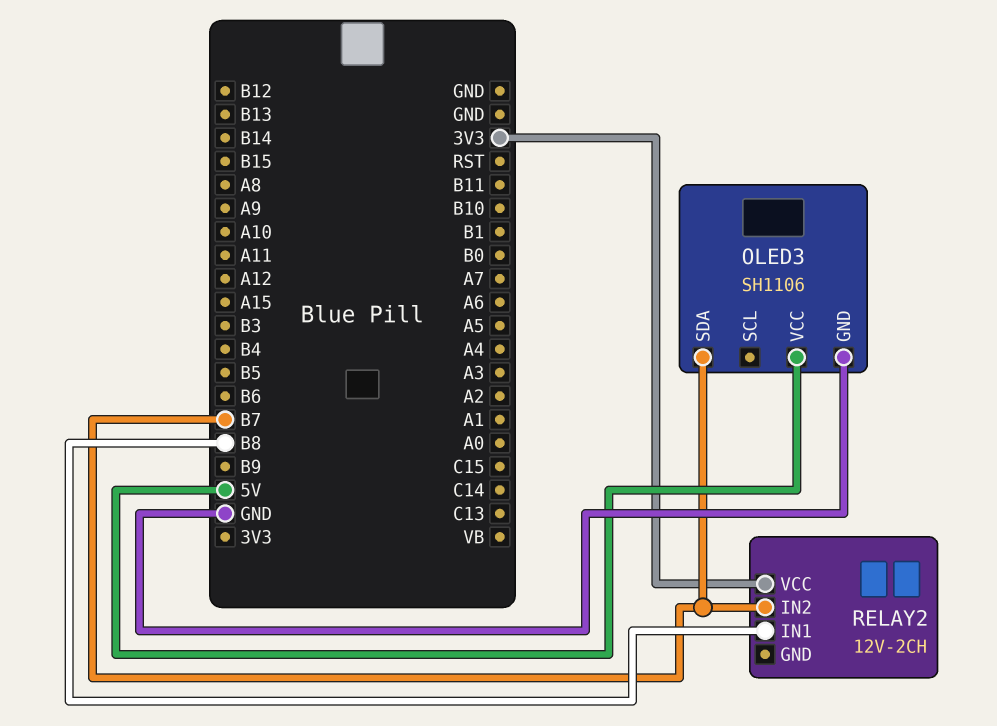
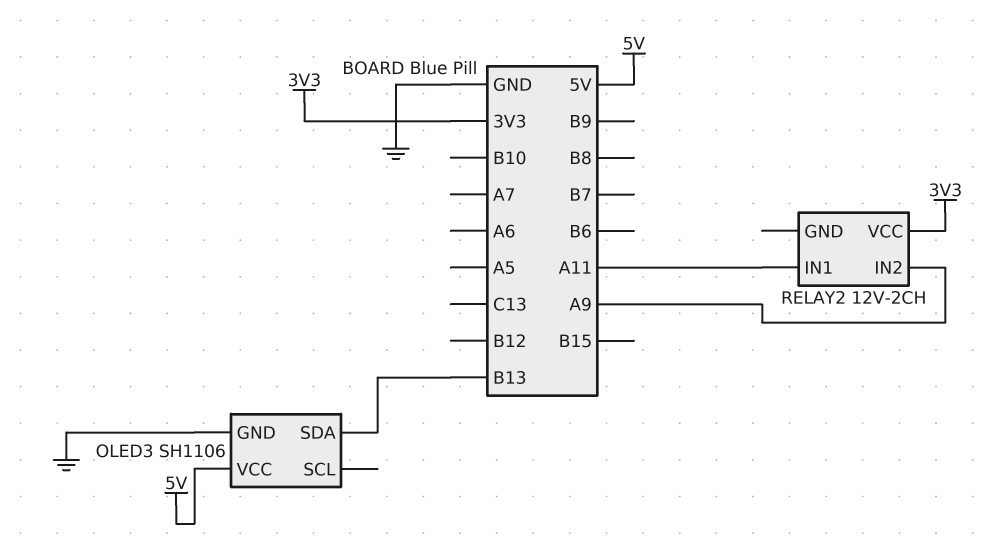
OLED3 pin SDA: B7 -> B13
RELAY2 pin IN1: B8 -> A11
RELAY2 pin IN2: B7 -> A9

